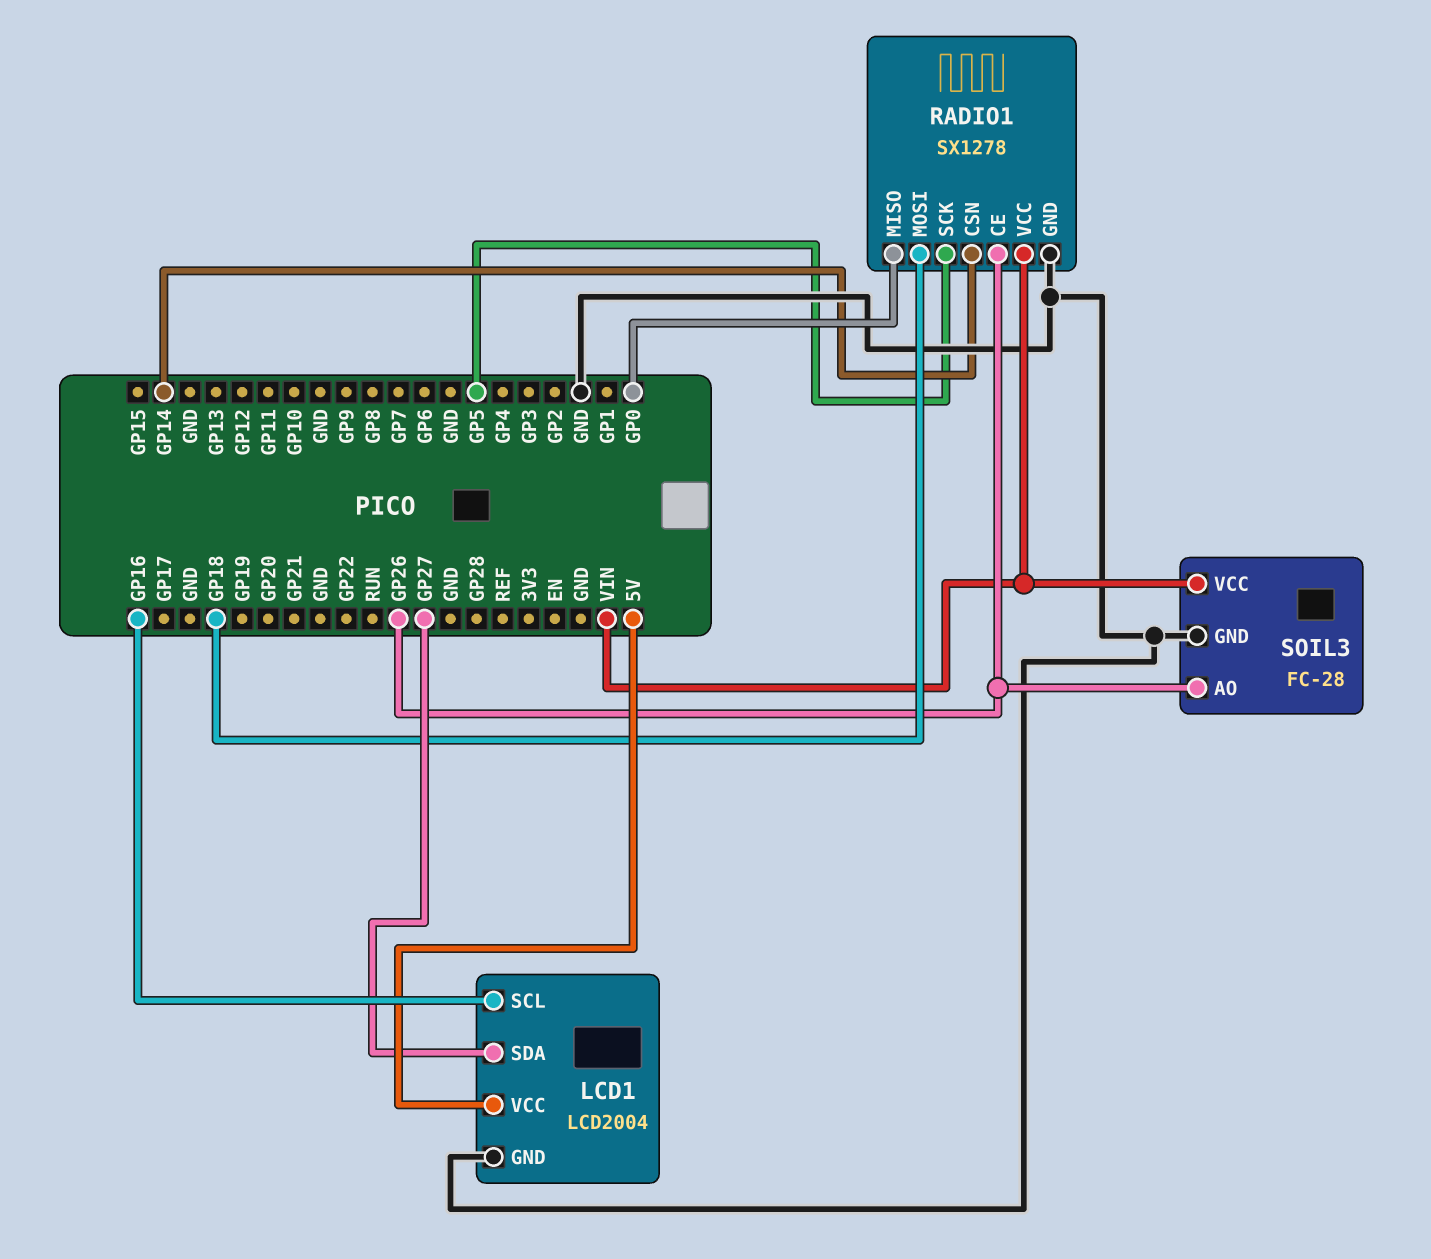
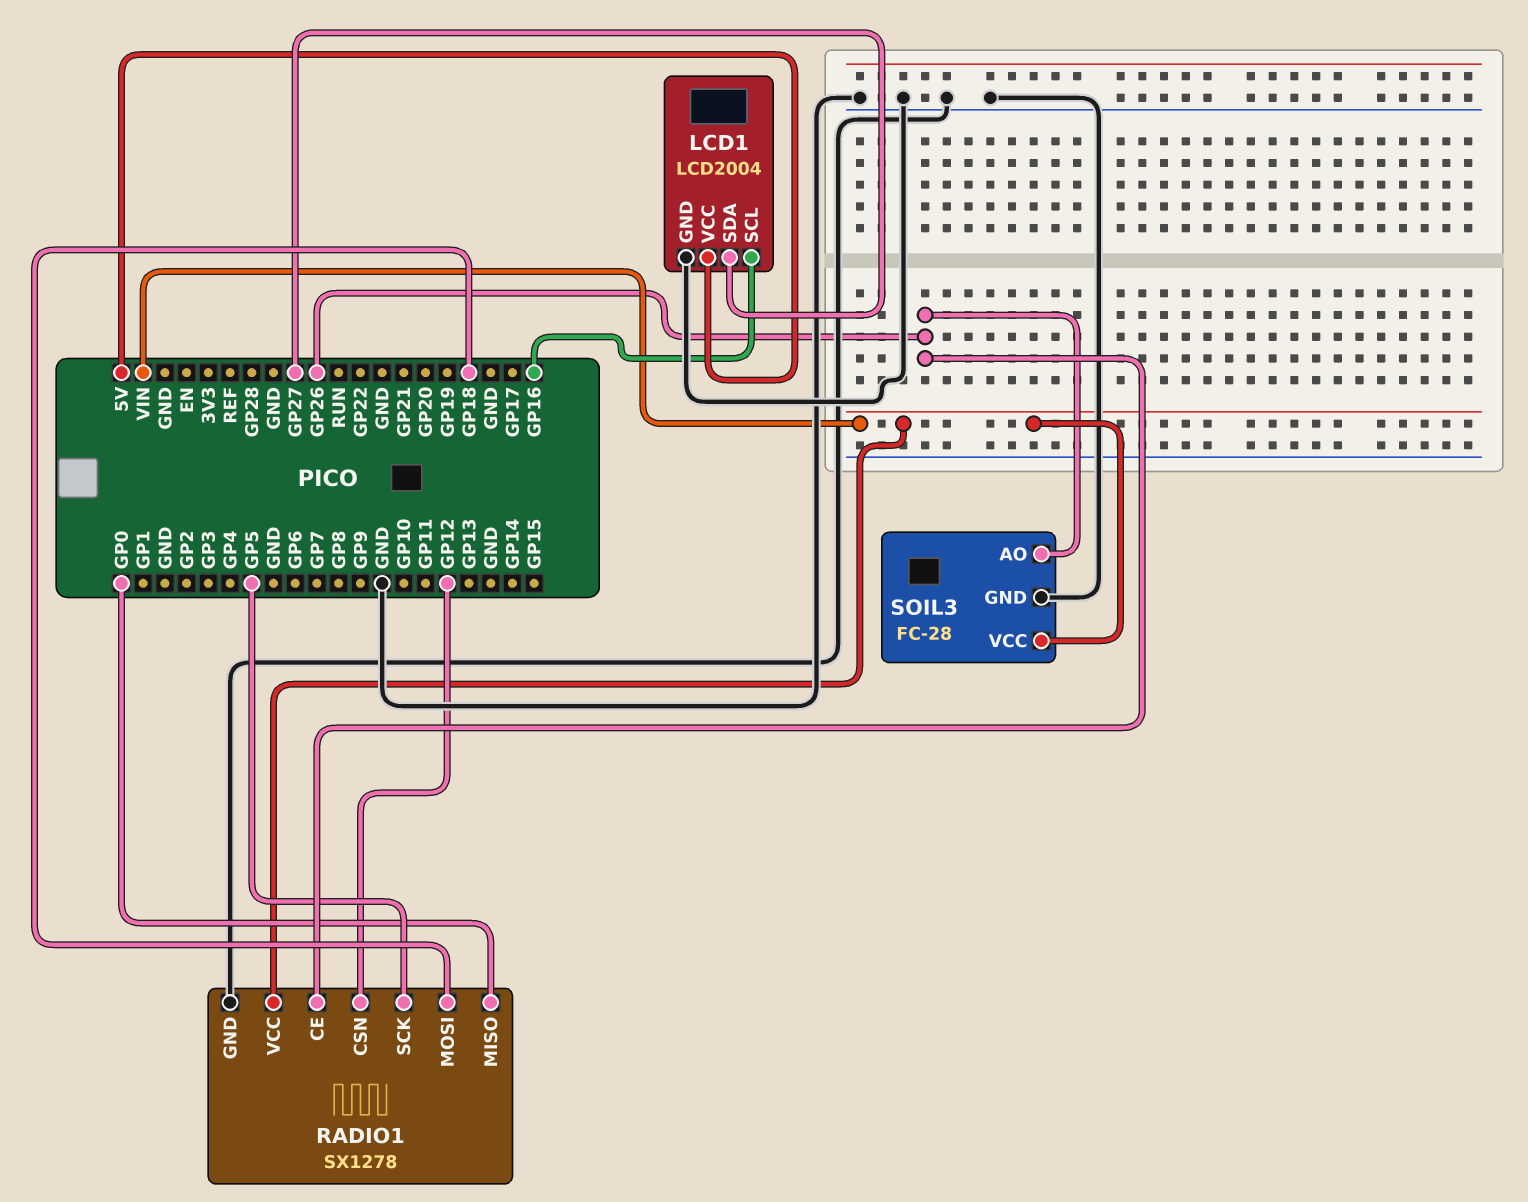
RADIO1 pin CSN: GP14 -> GP12

